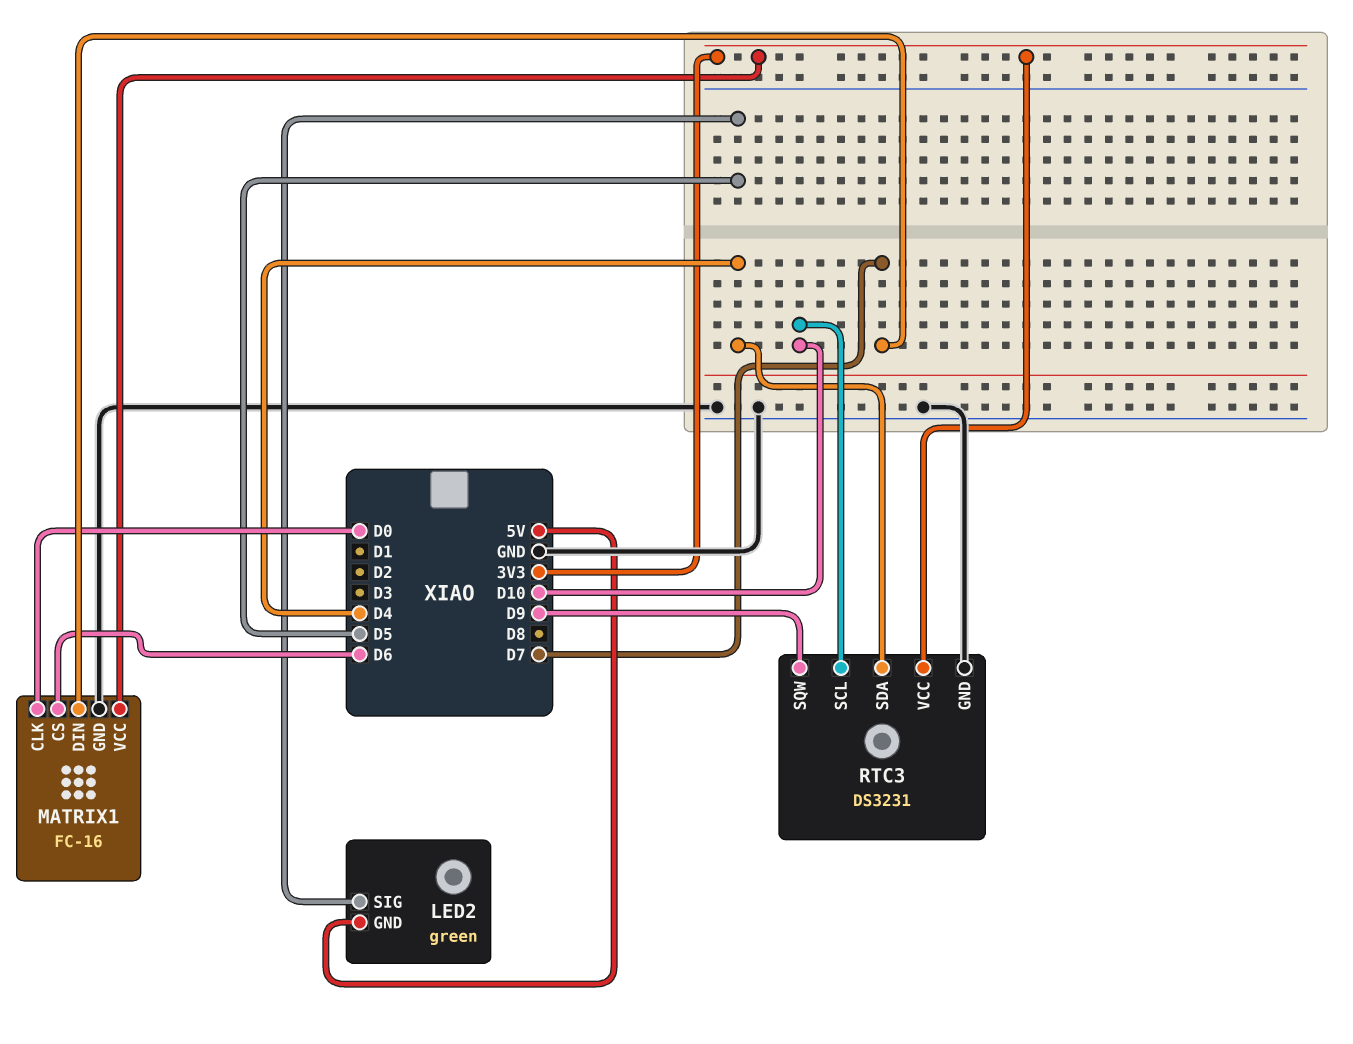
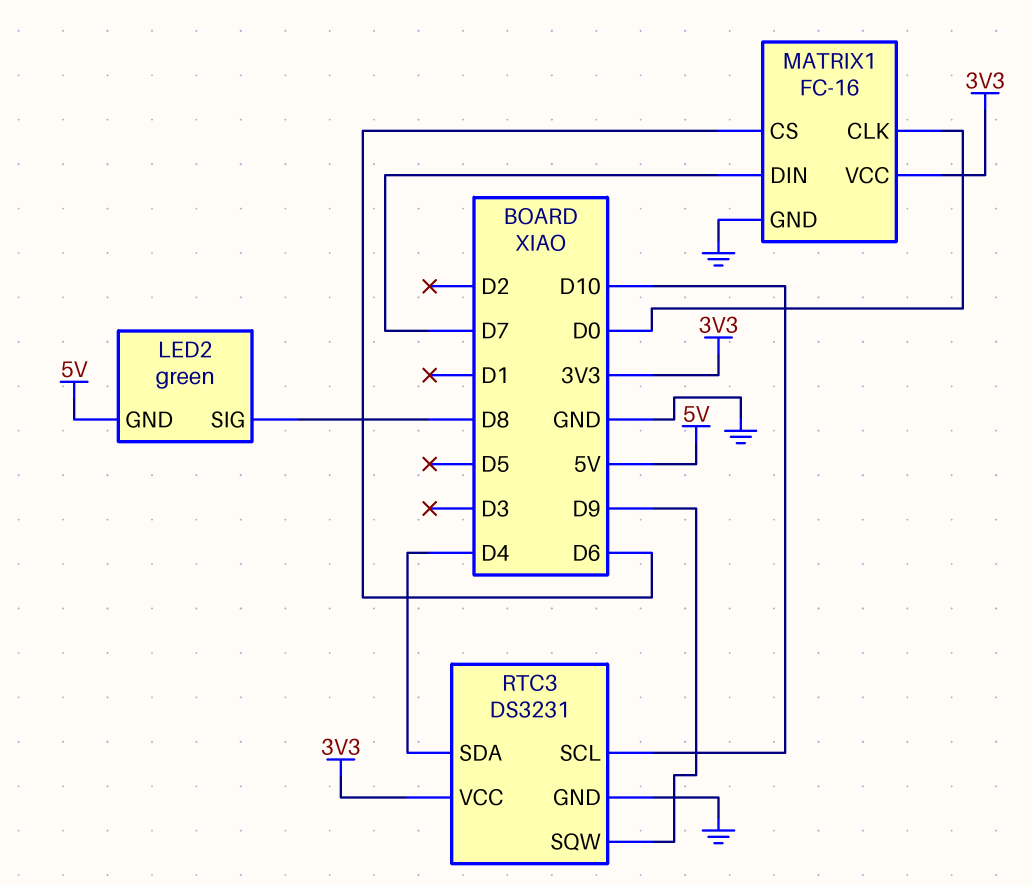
LED2 pin SIG: D5 -> D8

